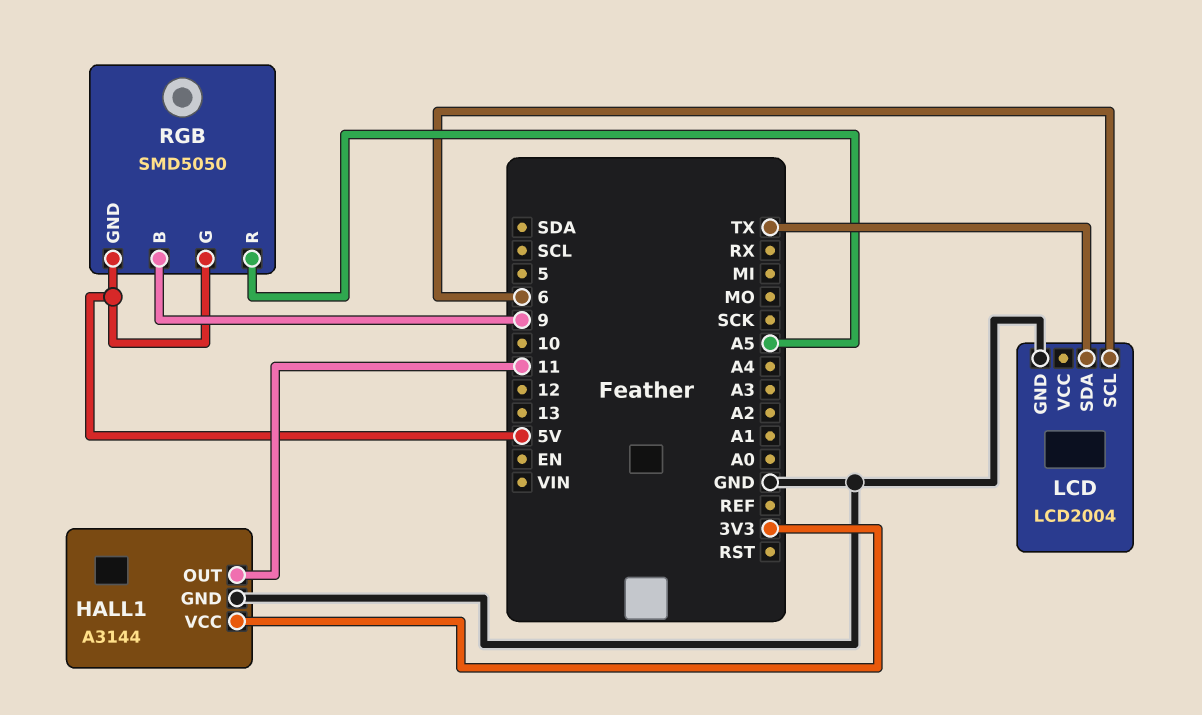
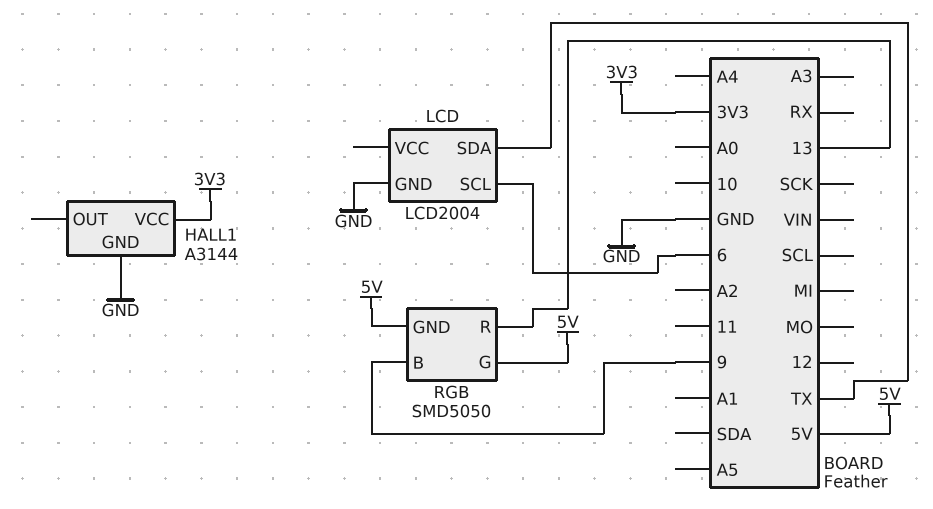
HALL1 pin OUT: 11 -> none
RGB pin R: A5 -> 13

